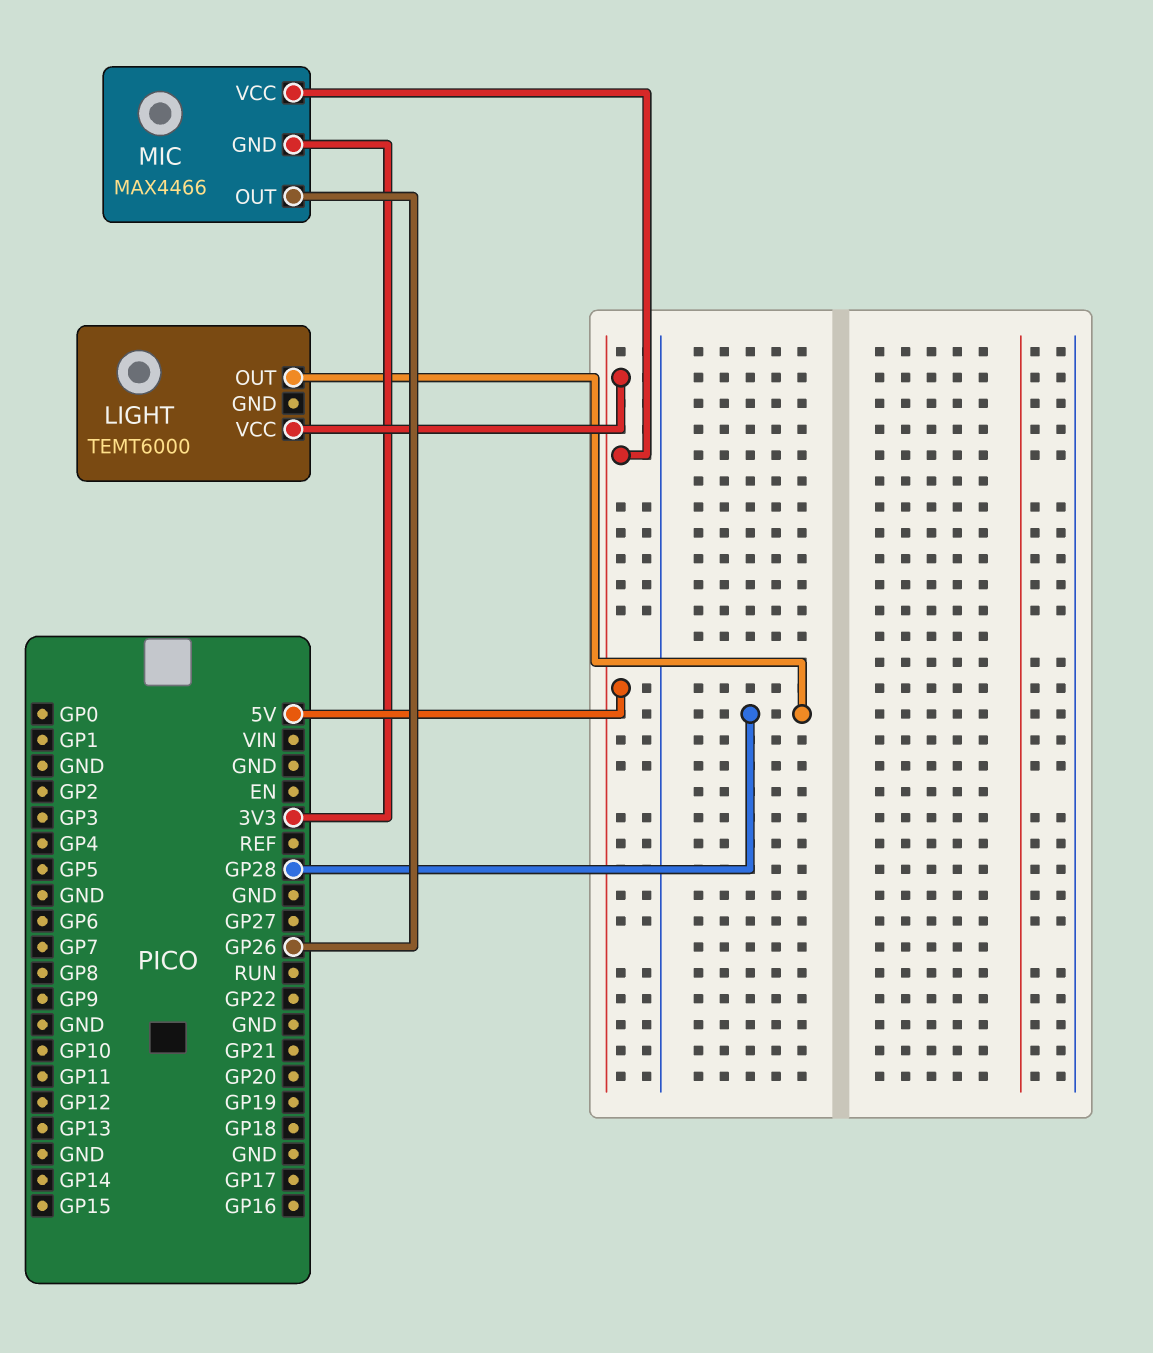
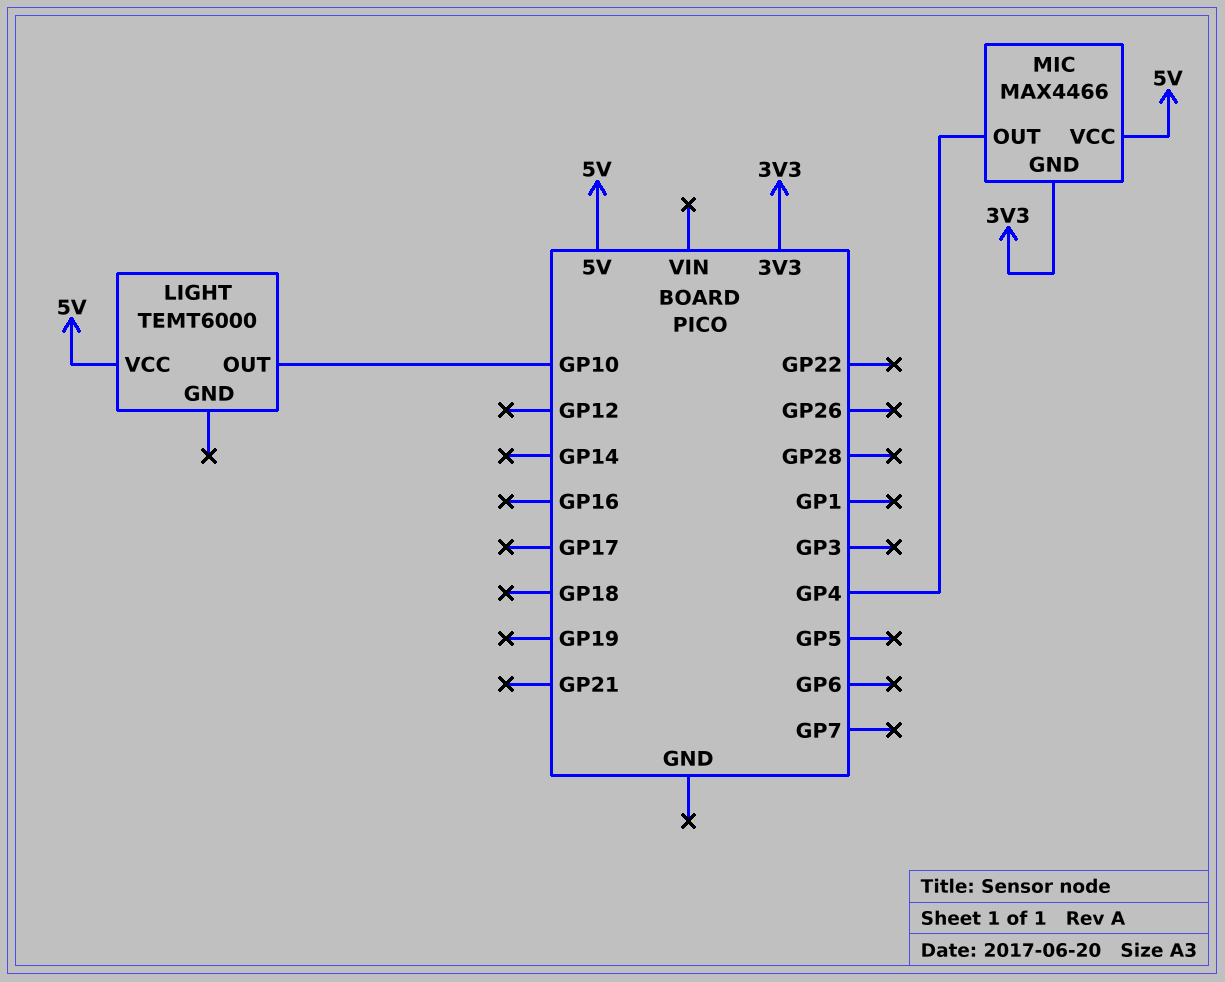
LIGHT pin OUT: GP28 -> GP10
MIC pin OUT: GP26 -> GP4

